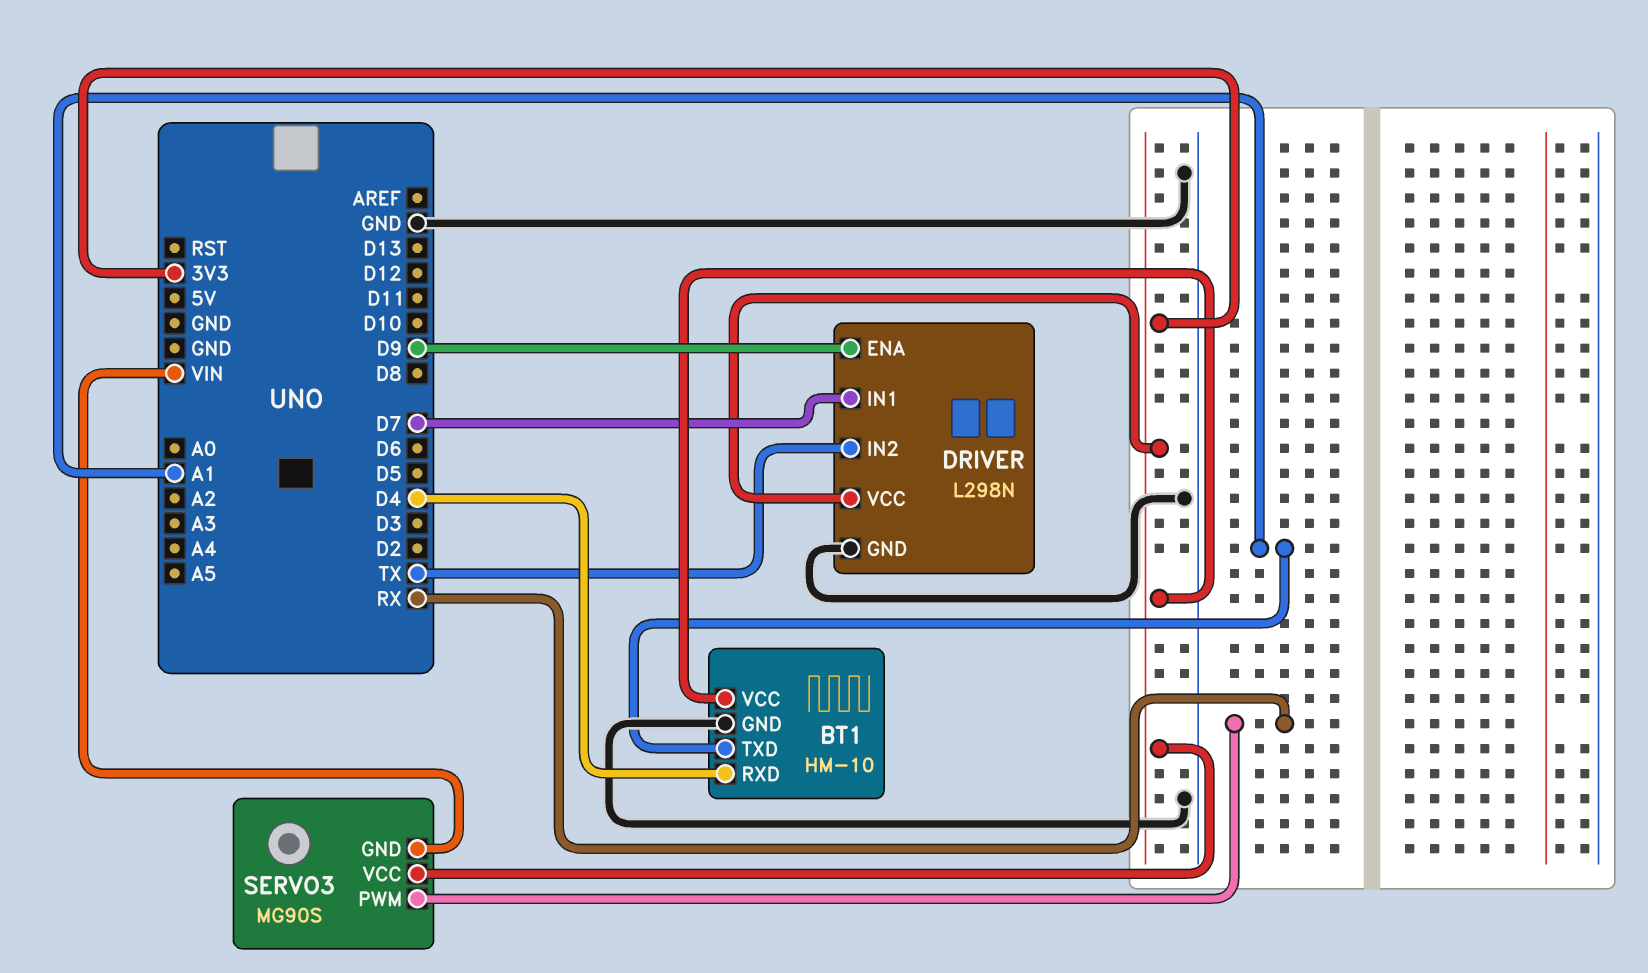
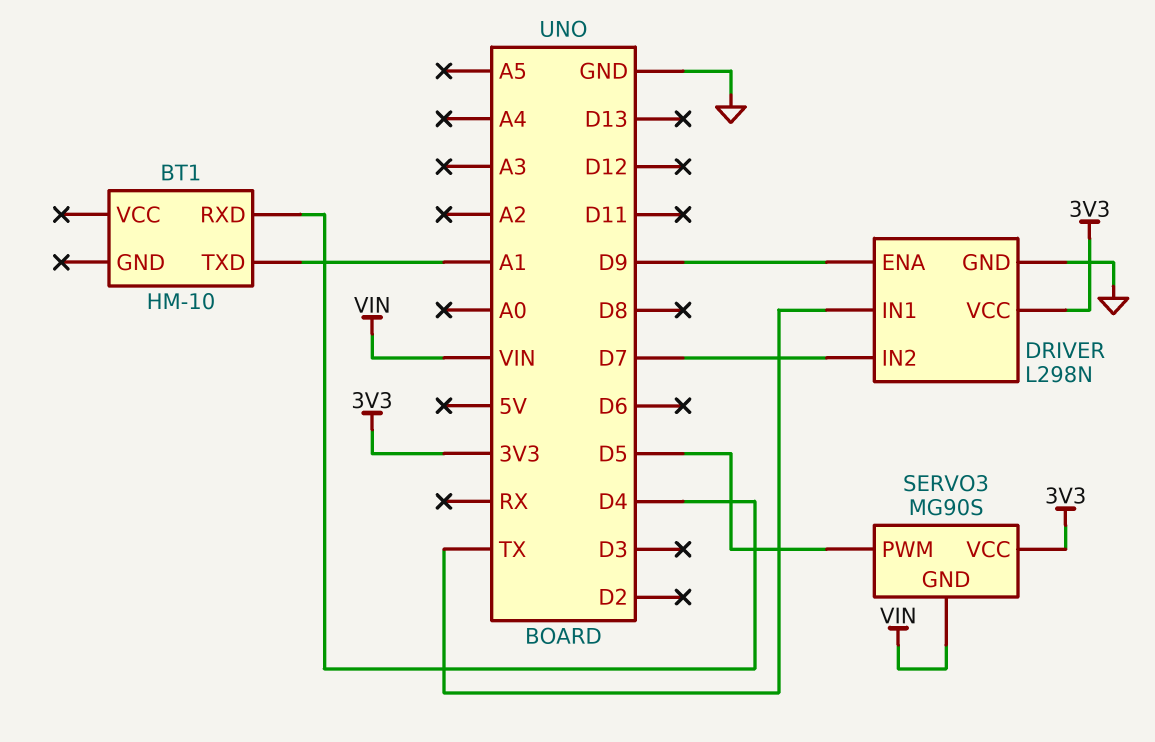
BT1 pin GND: GND -> none
BT1 pin VCC: 3V3 -> none
DRIVER pin IN1: D7 -> TX
DRIVER pin IN2: TX -> D7
SERVO3 pin PWM: RX -> D5

